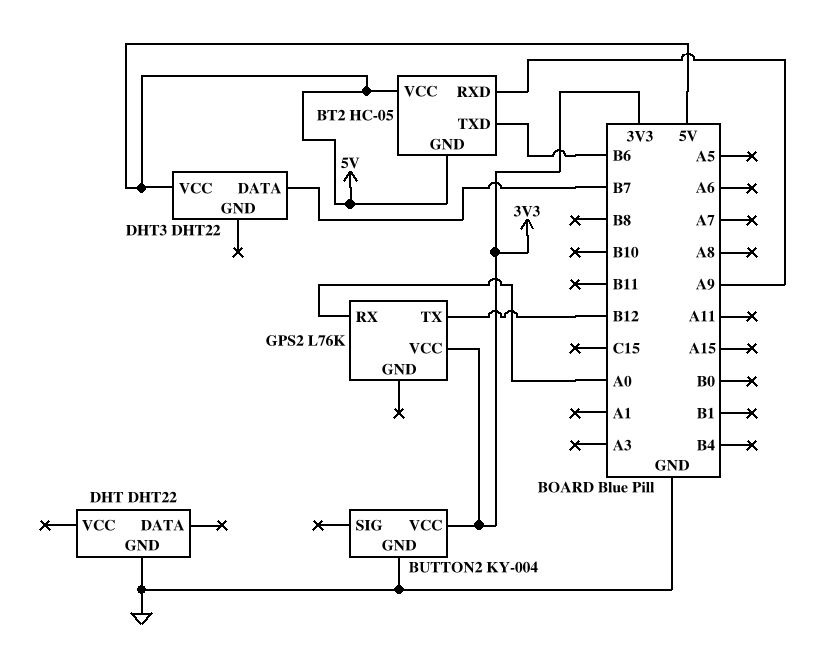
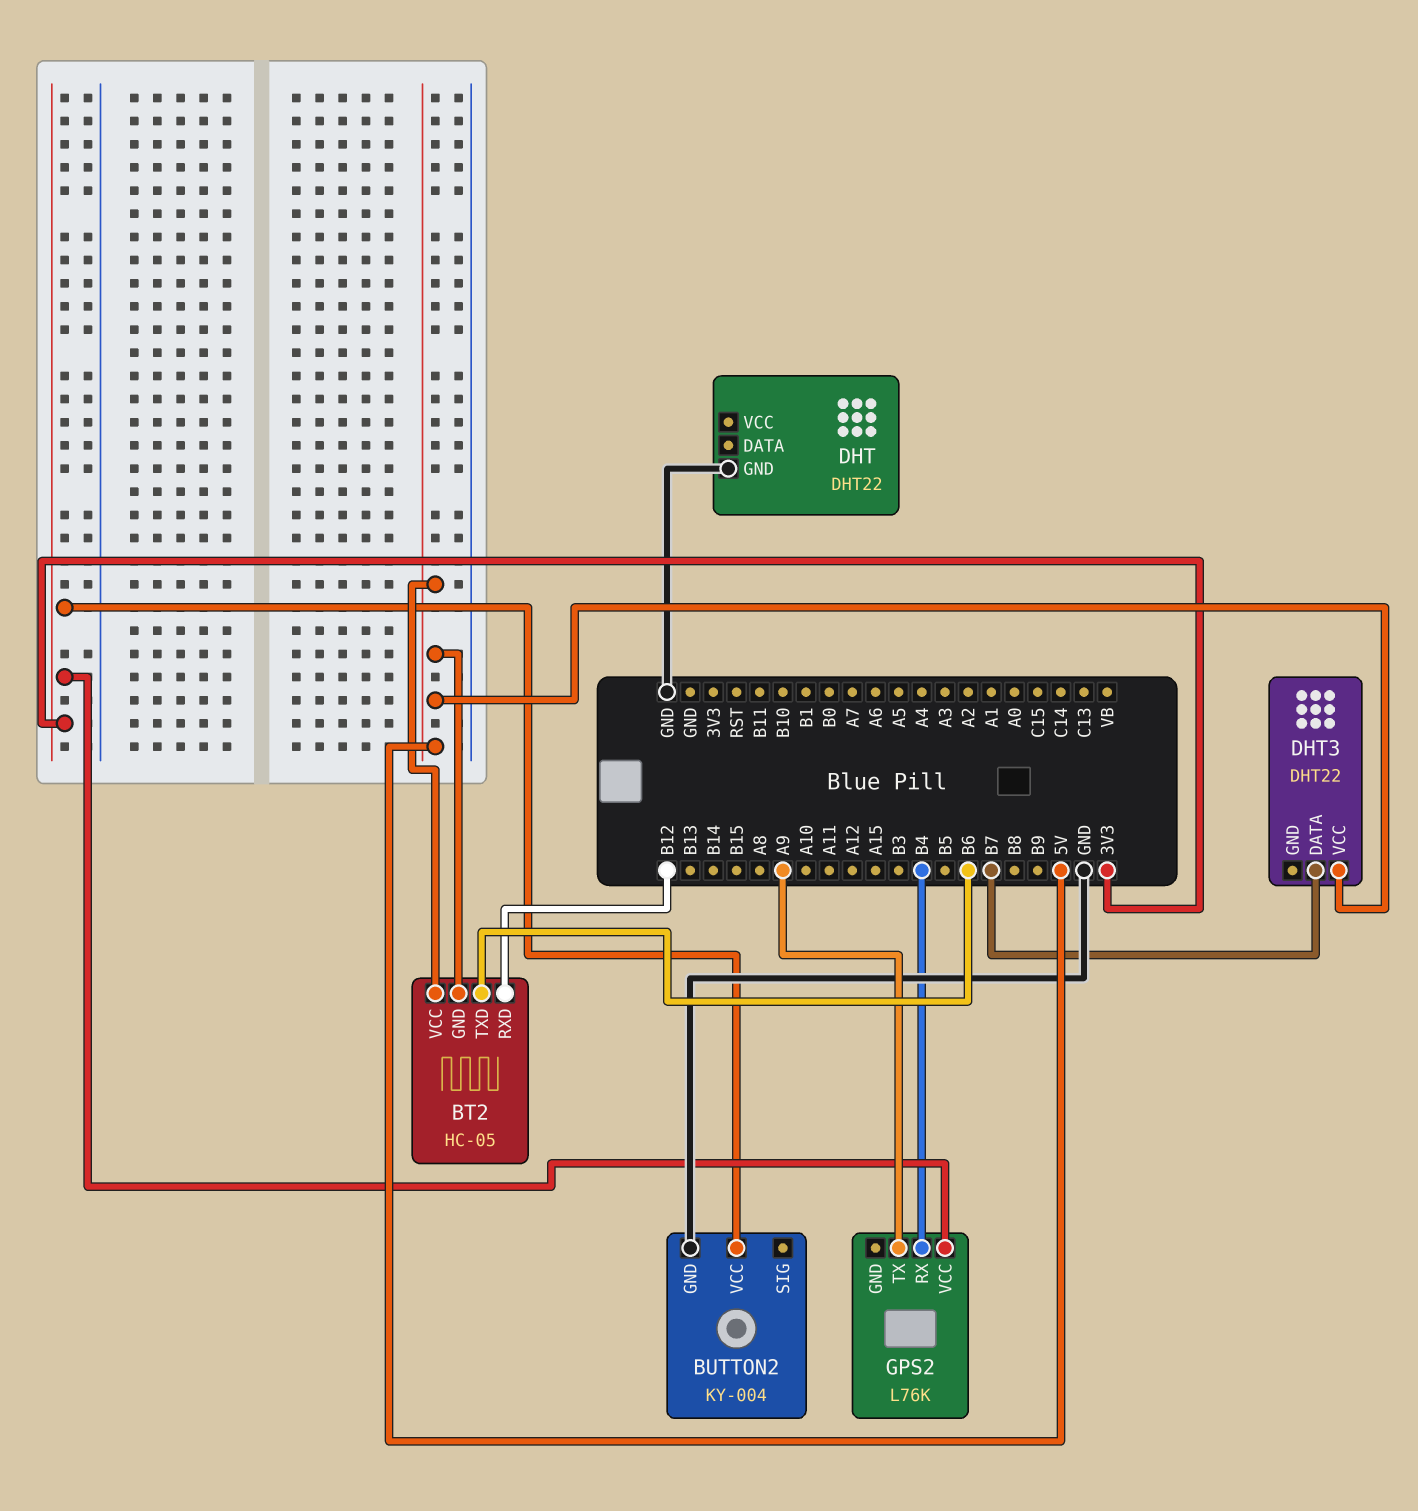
BT2 pin RXD: A9 -> B12
GPS2 pin RX: A0 -> B4
GPS2 pin TX: B12 -> A9

